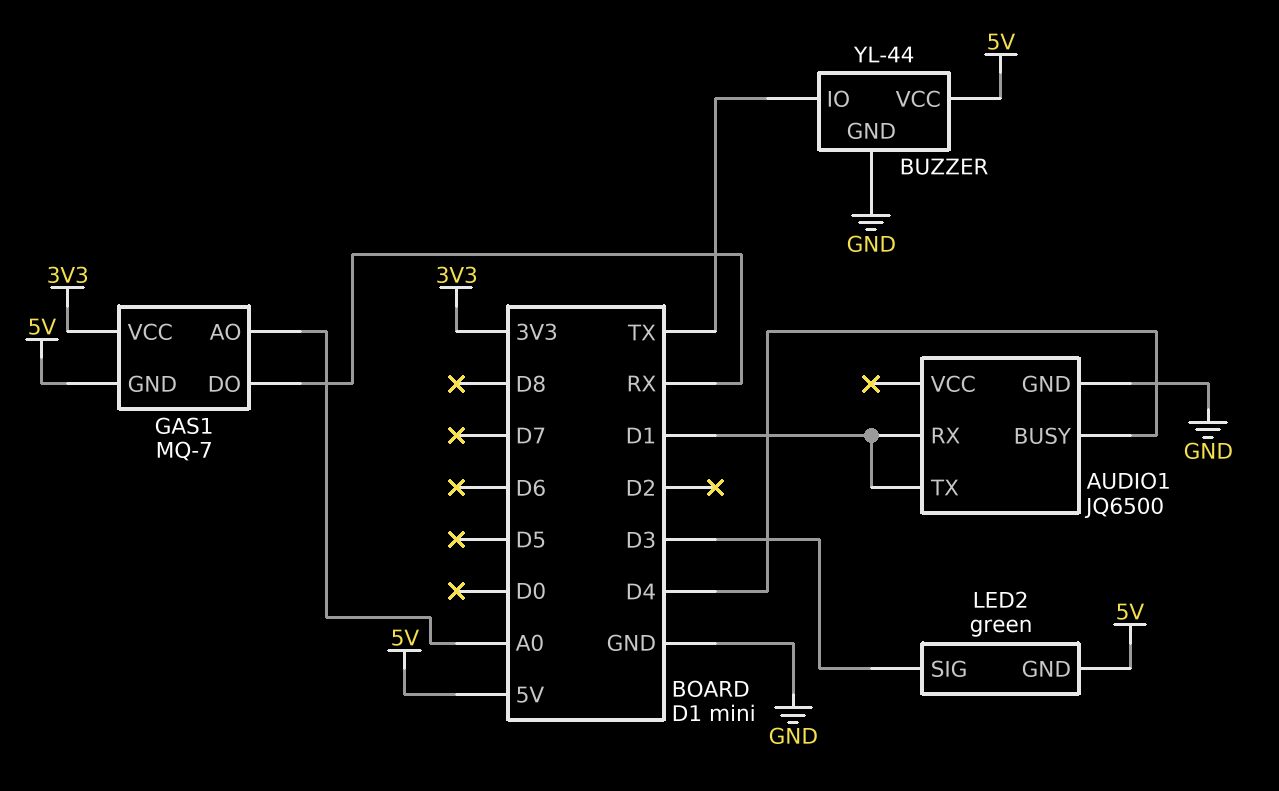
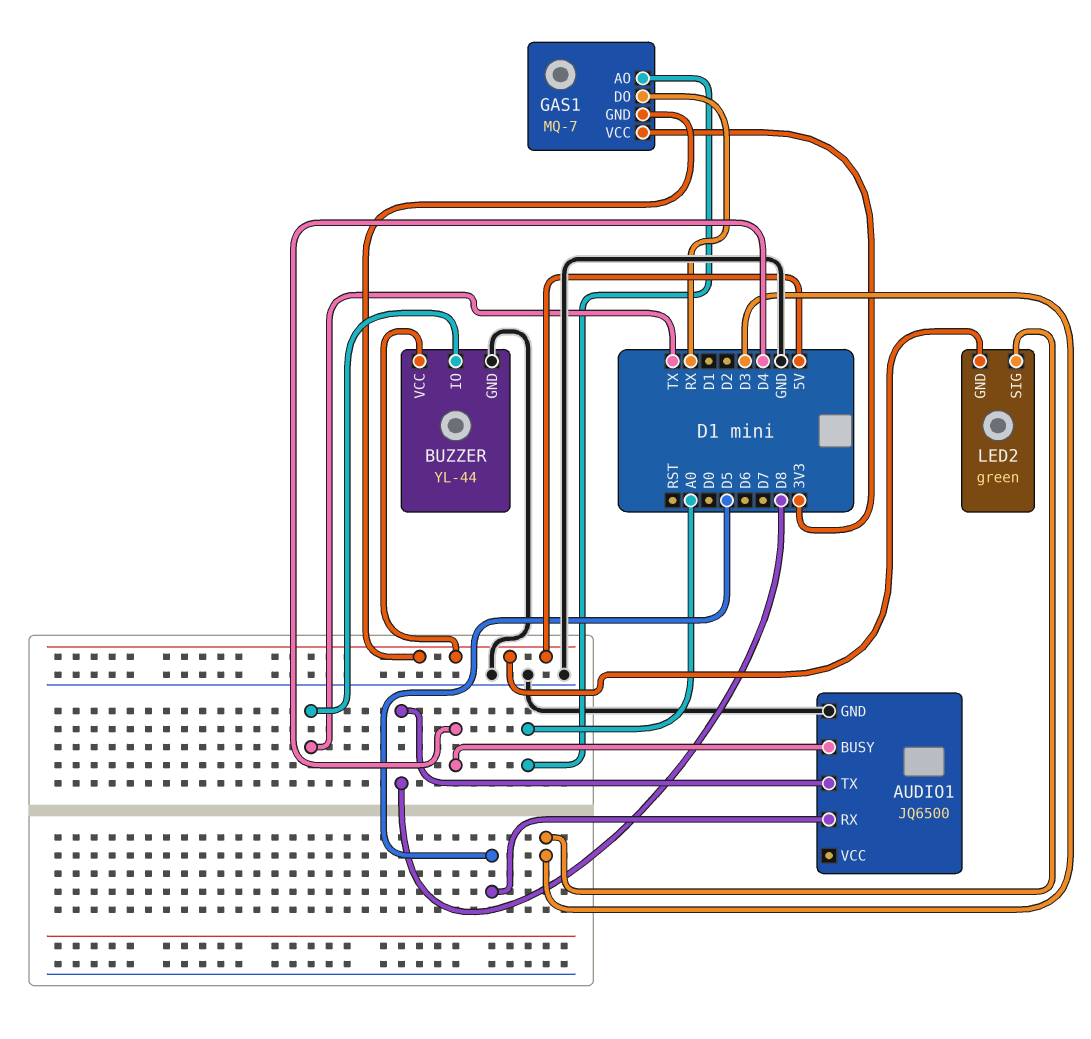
AUDIO1 pin RX: D1 -> D5
AUDIO1 pin TX: D1 -> D8

